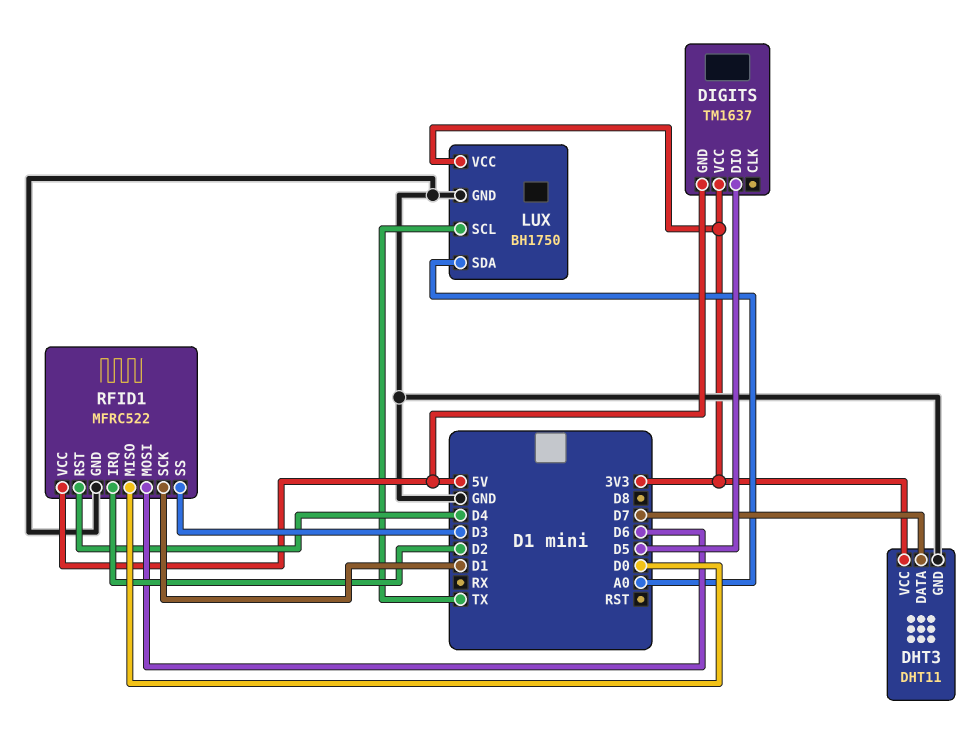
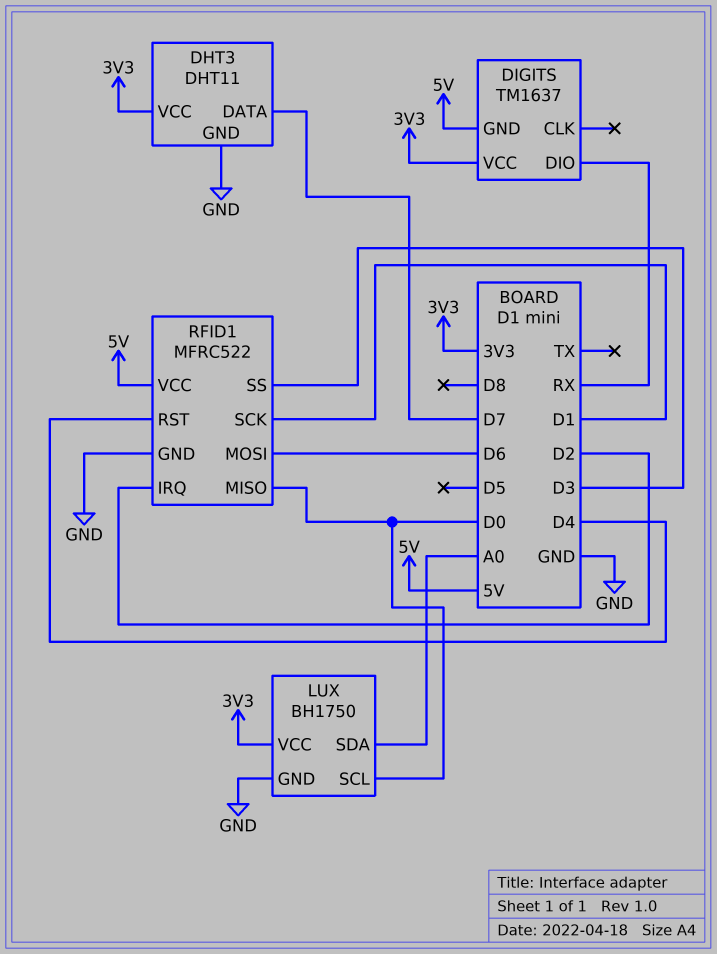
DIGITS pin DIO: D5 -> RX
LUX pin SCL: TX -> D0

